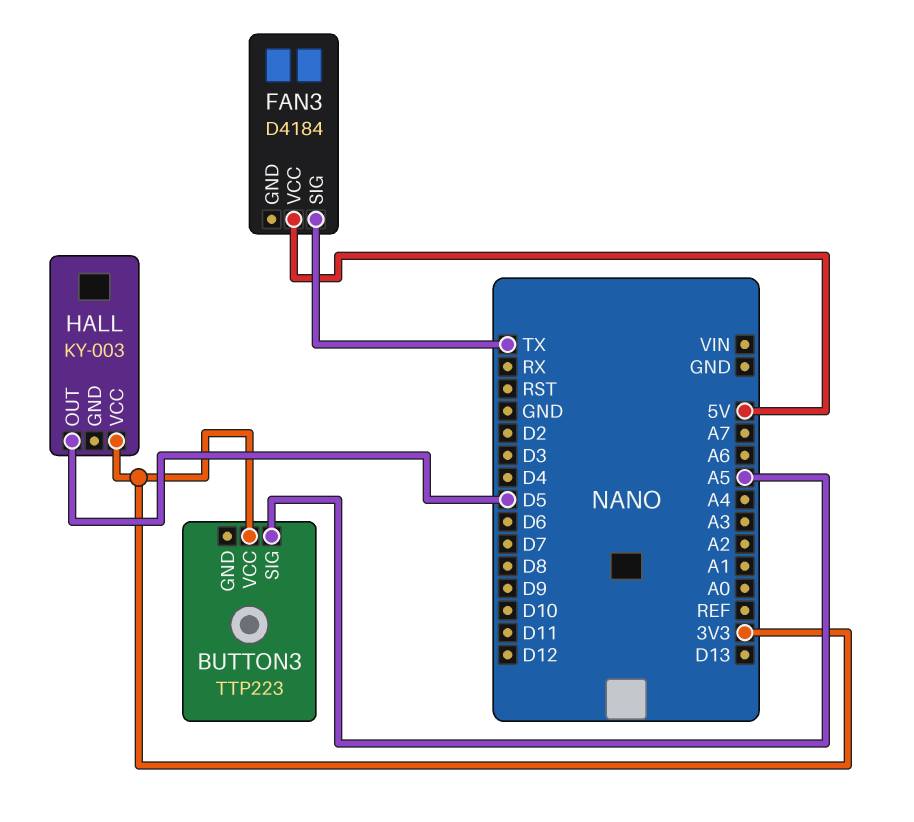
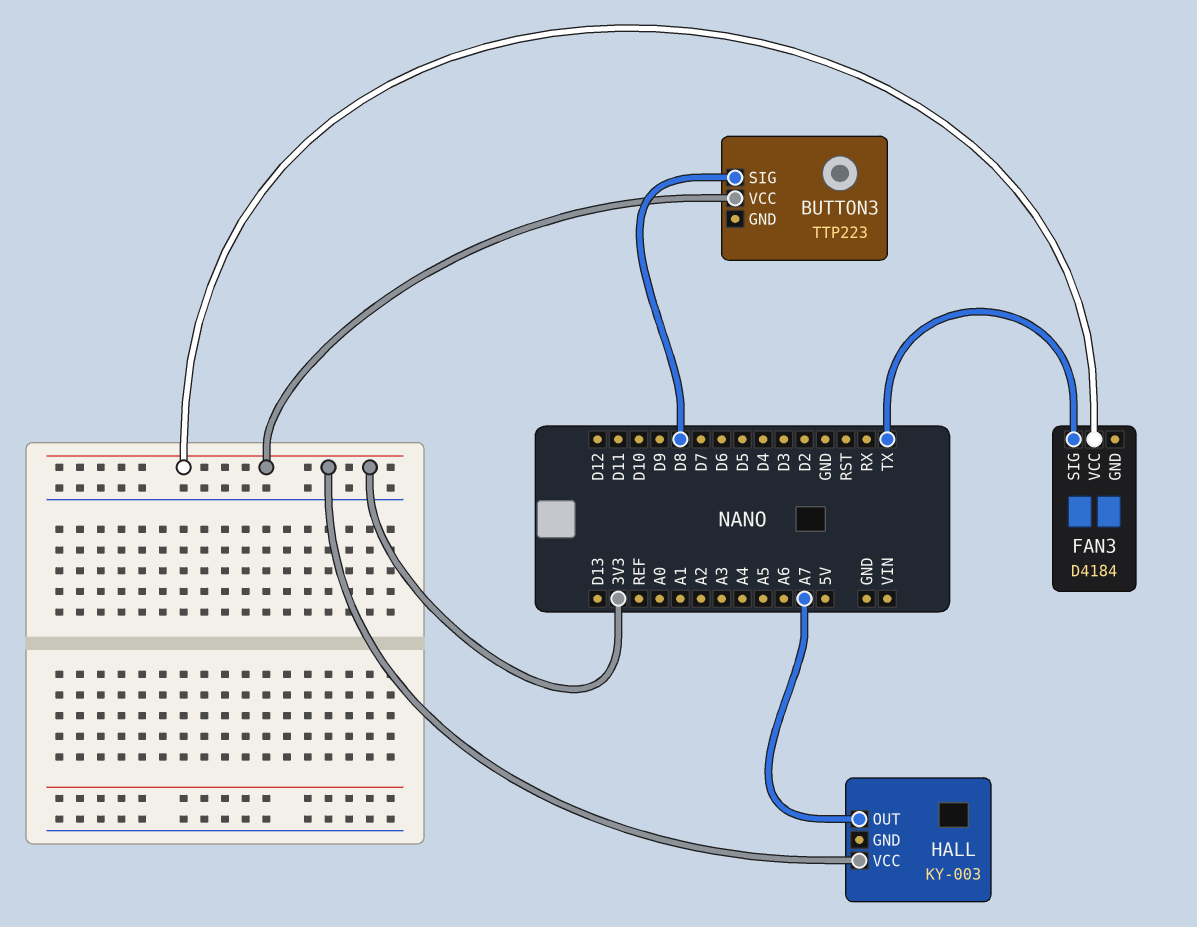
BUTTON3 pin SIG: A5 -> D8
FAN3 pin VCC: 5V -> 3V3
HALL pin OUT: D5 -> A7

